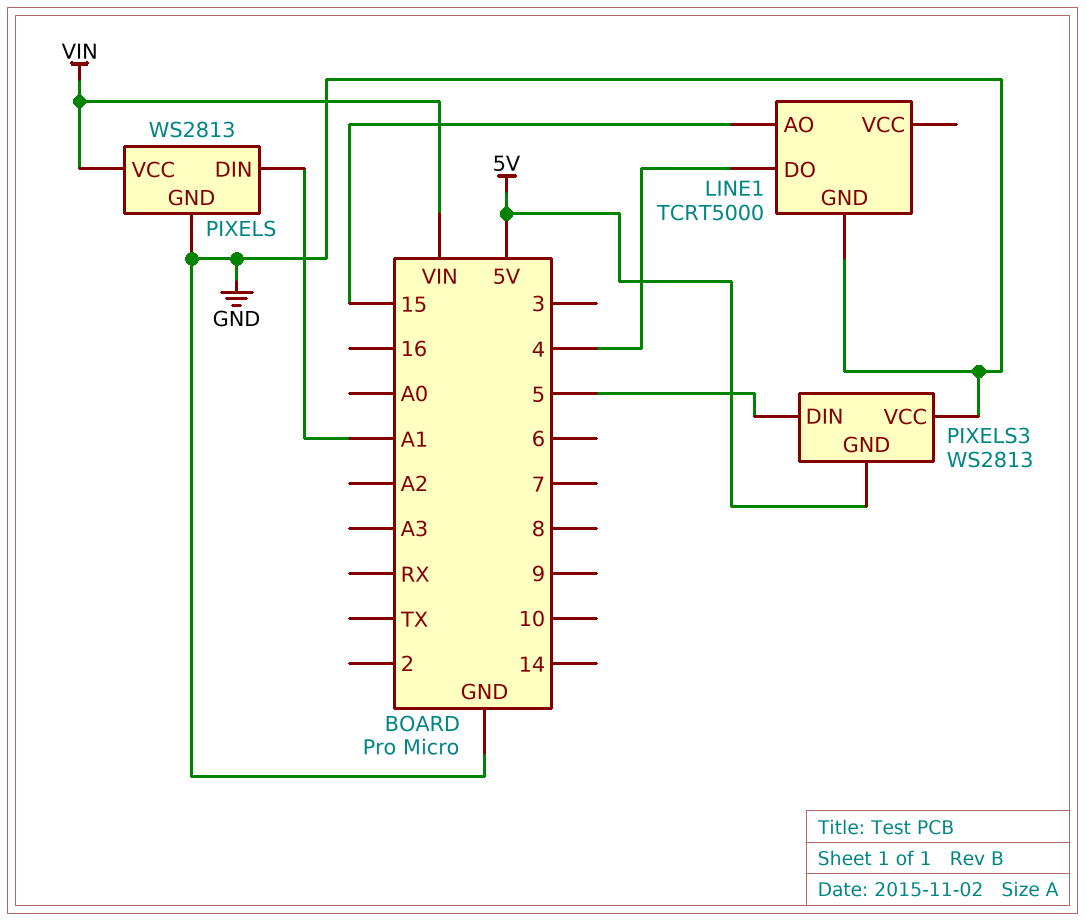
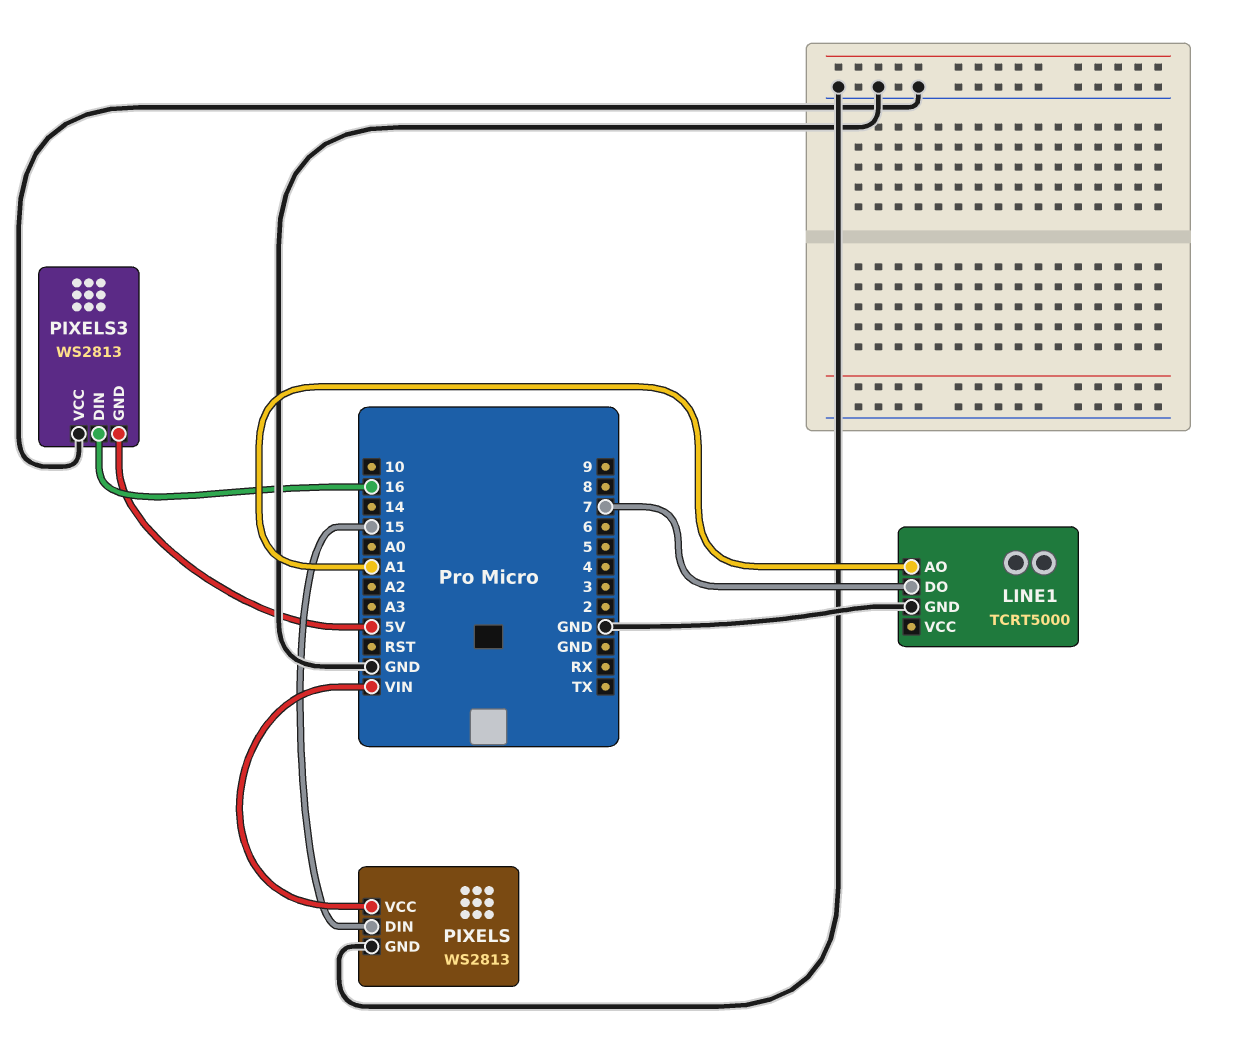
LINE1 pin AO: 15 -> A1
LINE1 pin DO: 4 -> 7
PIXELS pin DIN: A1 -> 15
PIXELS3 pin DIN: 5 -> 16

